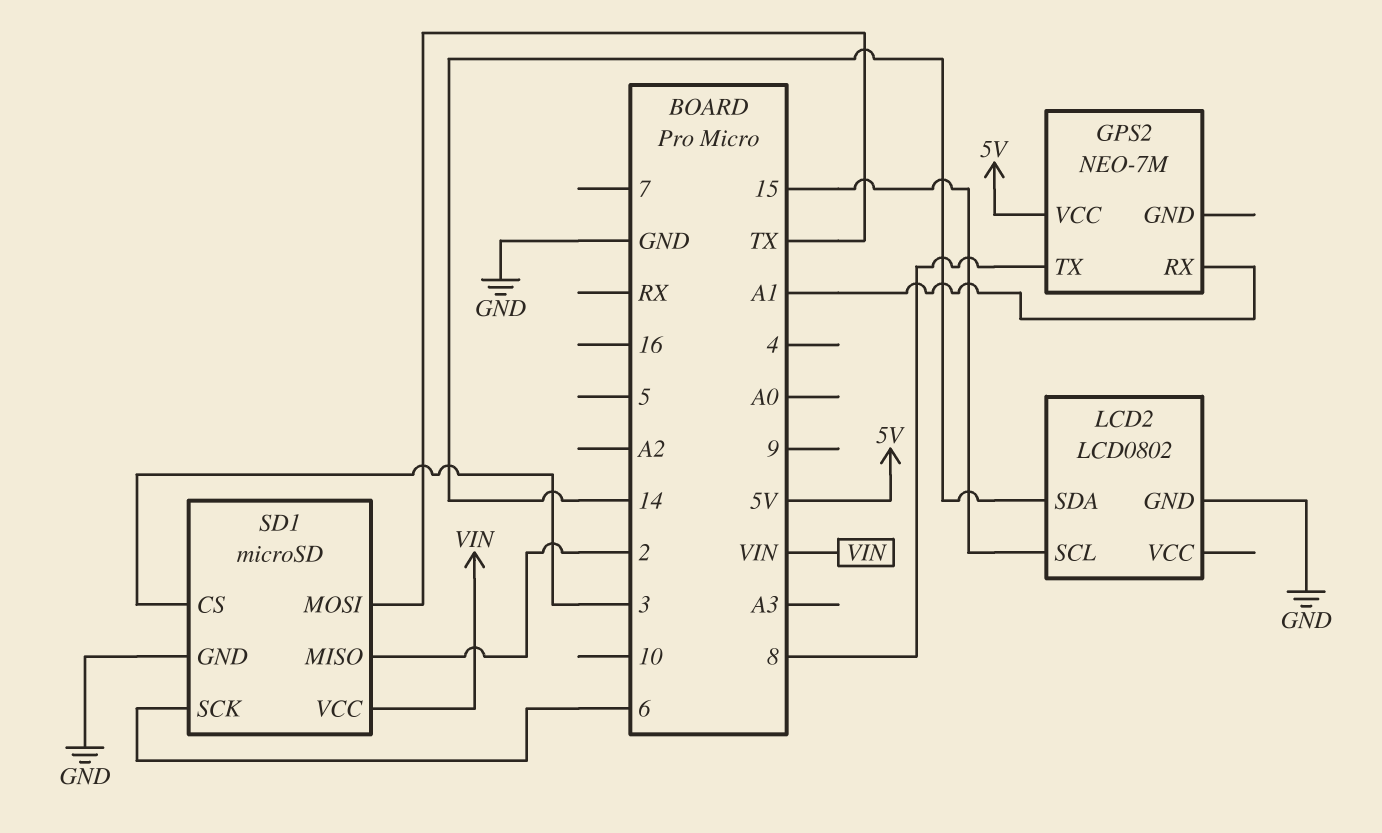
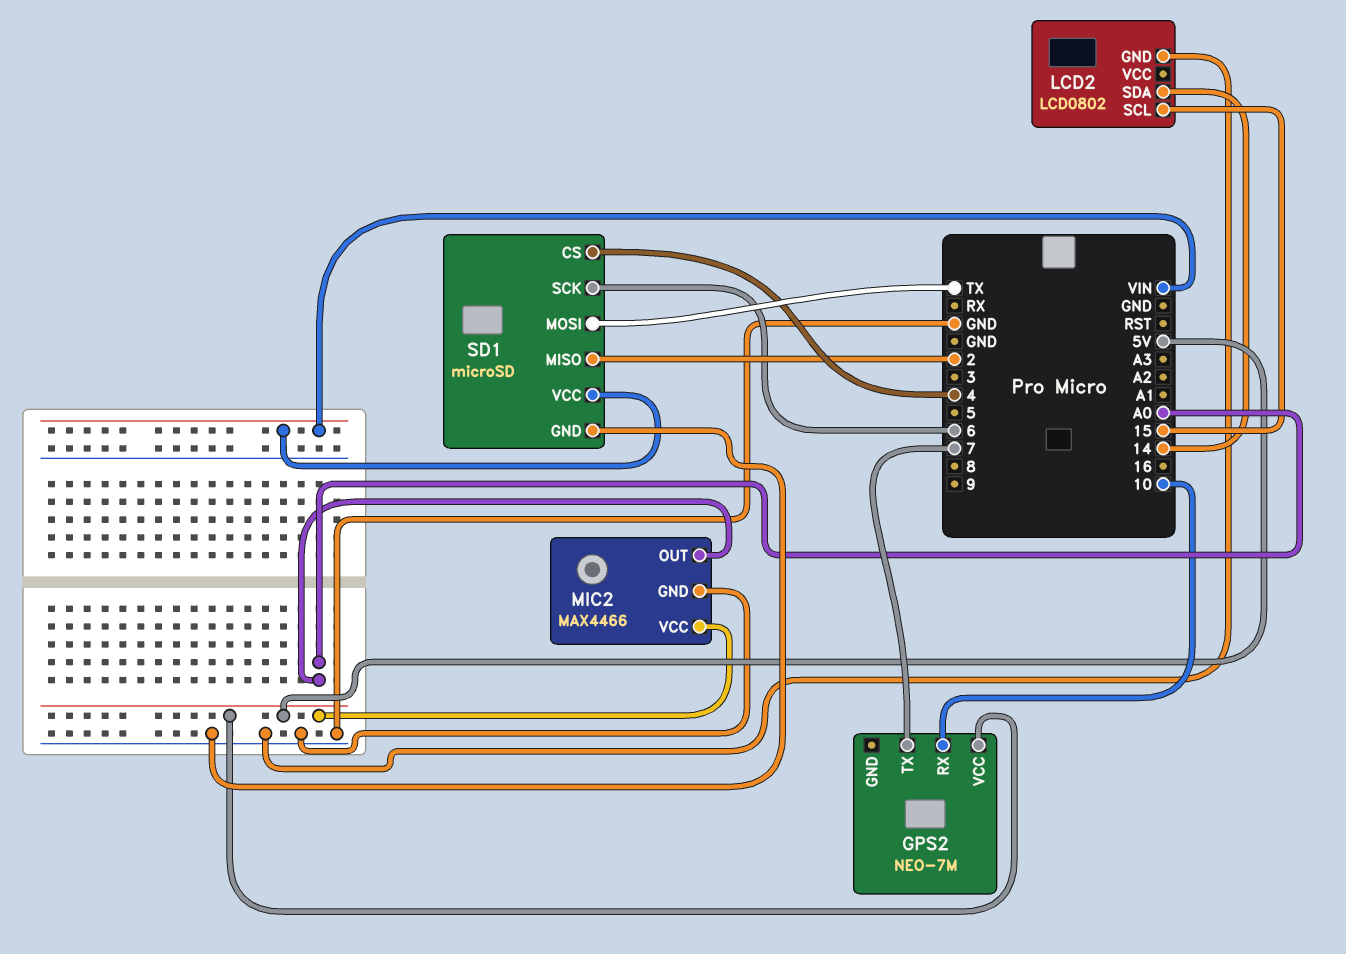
GPS2 pin RX: A1 -> 10
GPS2 pin TX: 8 -> 7
MIC2: none -> MAX4466
MIC2 pin GND: none -> GND
MIC2 pin OUT: none -> A0
MIC2 pin VCC: none -> 5V
SD1 pin CS: 3 -> 4

